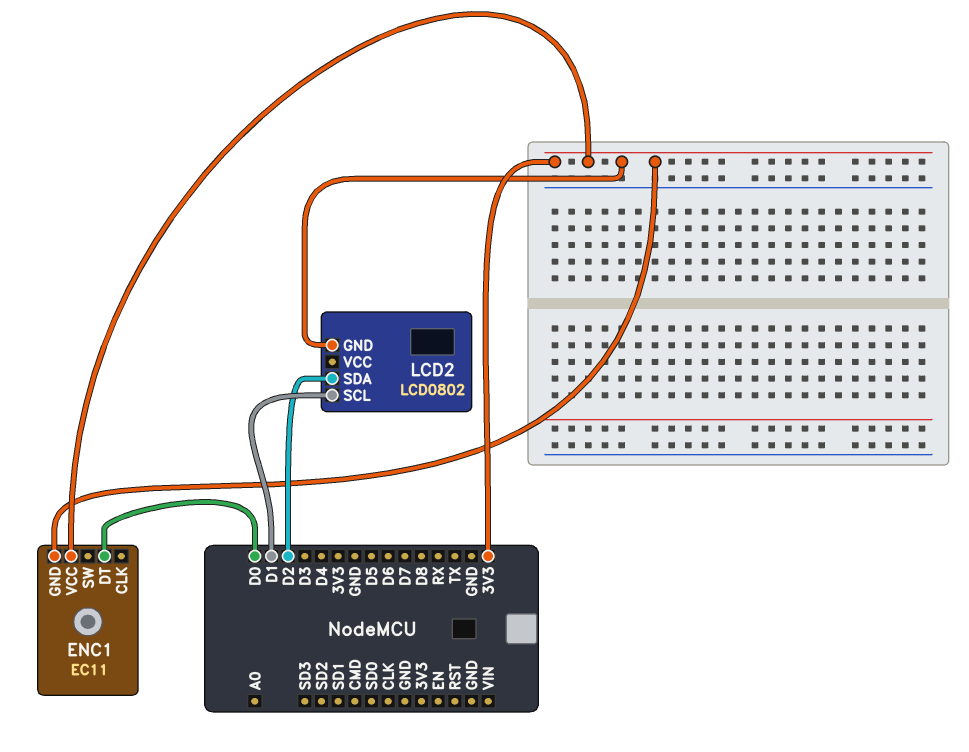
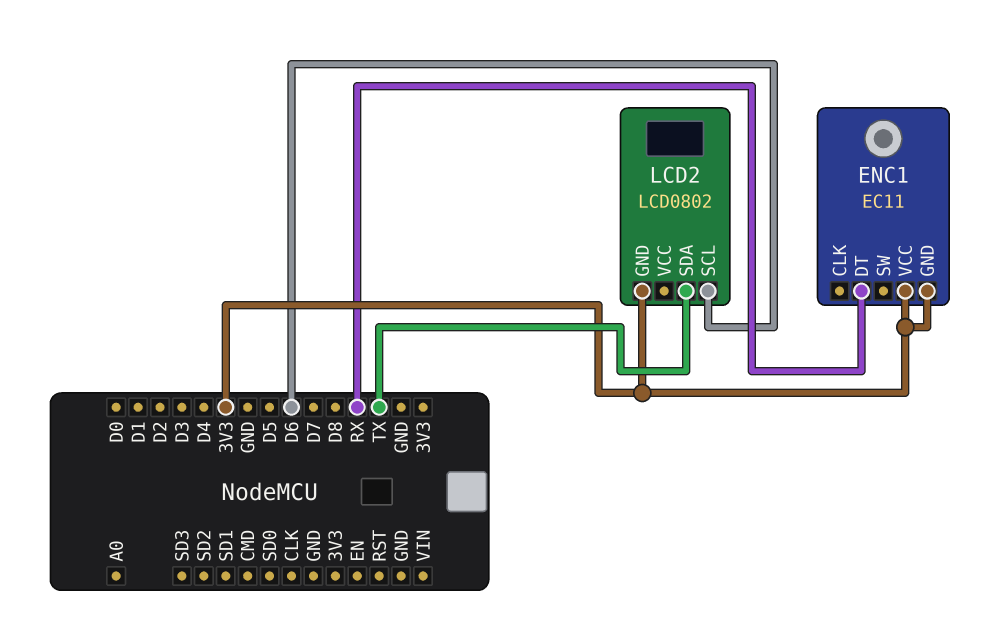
ENC1 pin DT: D0 -> RX
LCD2 pin SCL: D1 -> D6
LCD2 pin SDA: D2 -> TX

